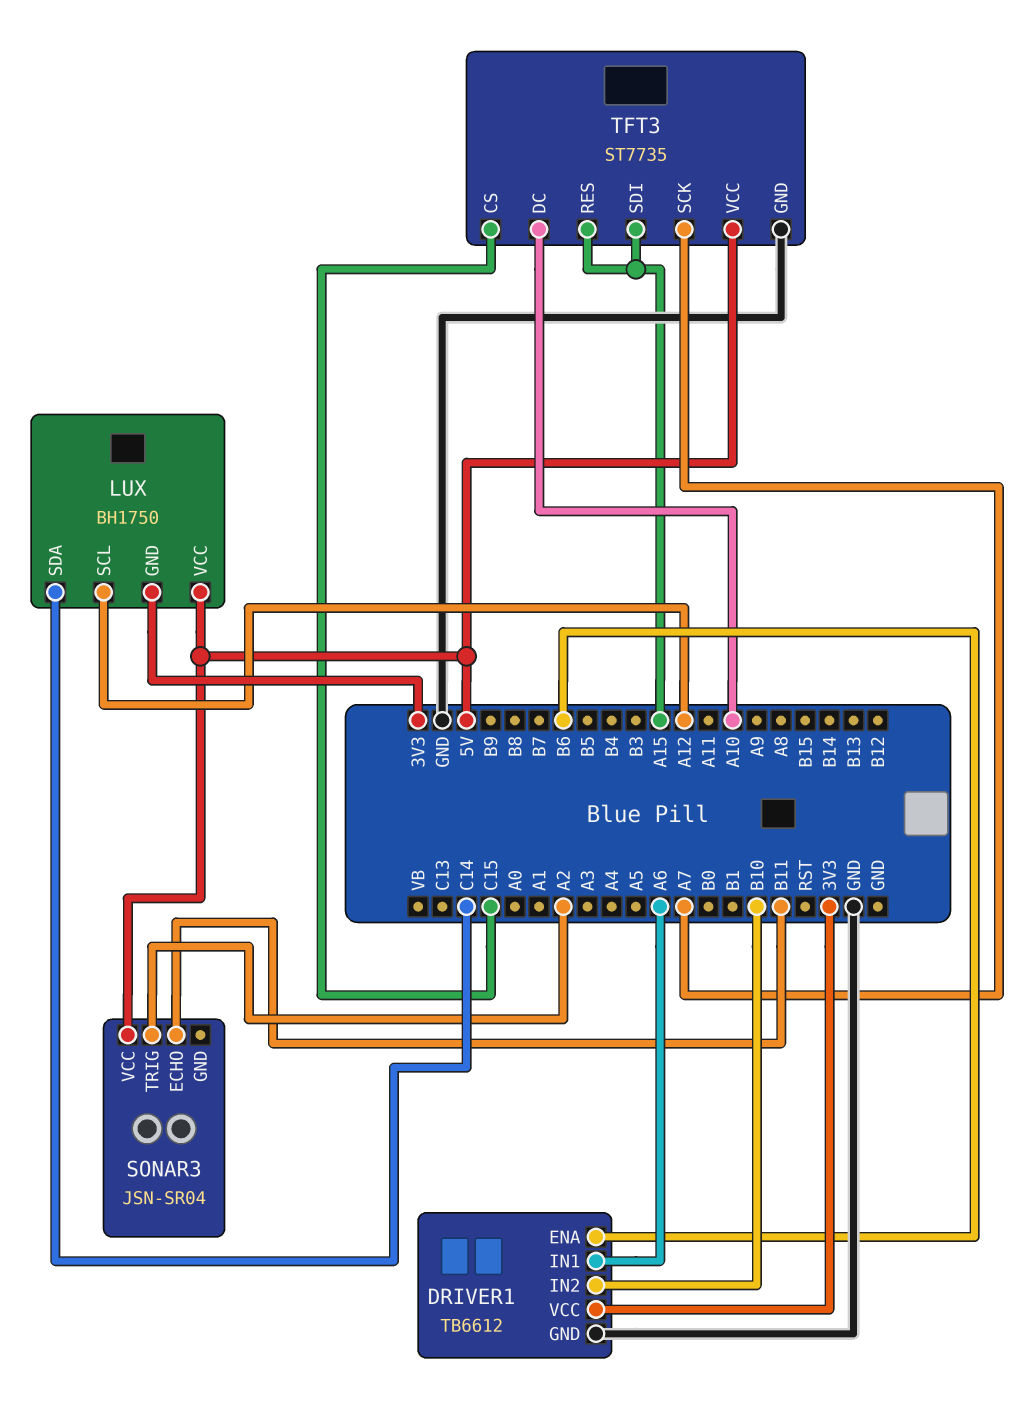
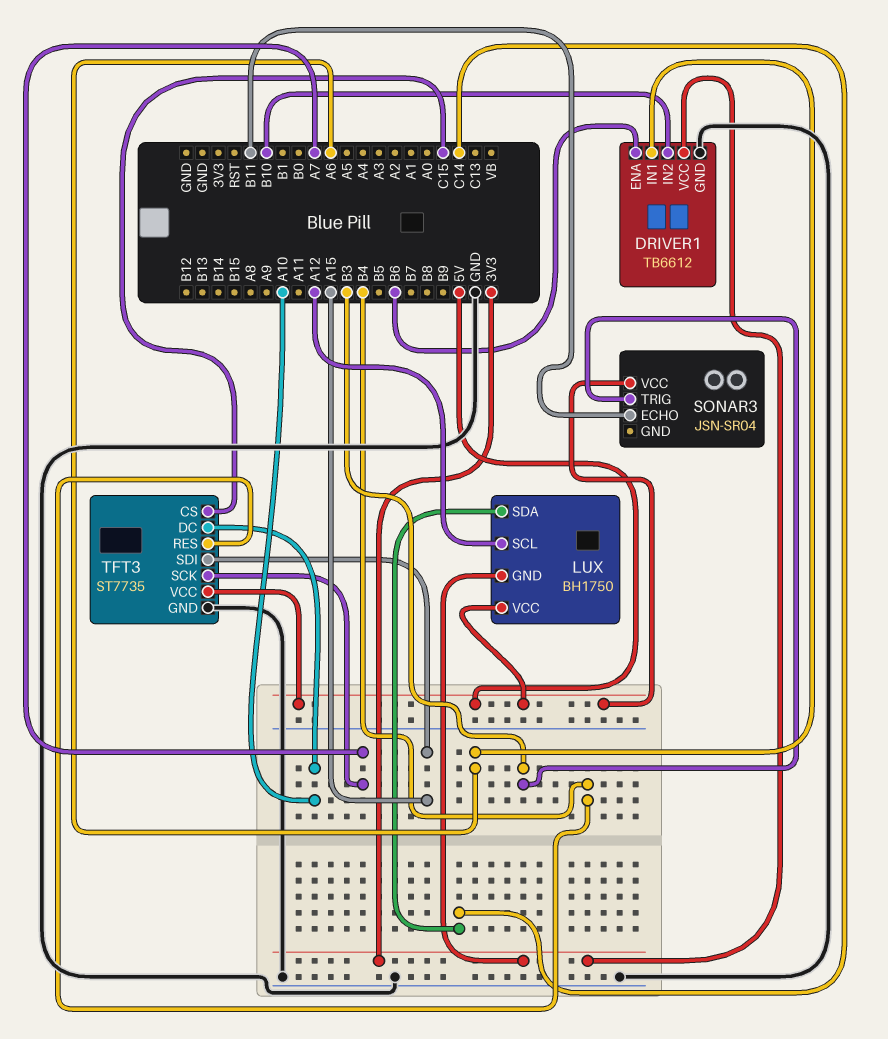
SONAR3 pin TRIG: A2 -> B3
TFT3 pin RES: A15 -> B4

